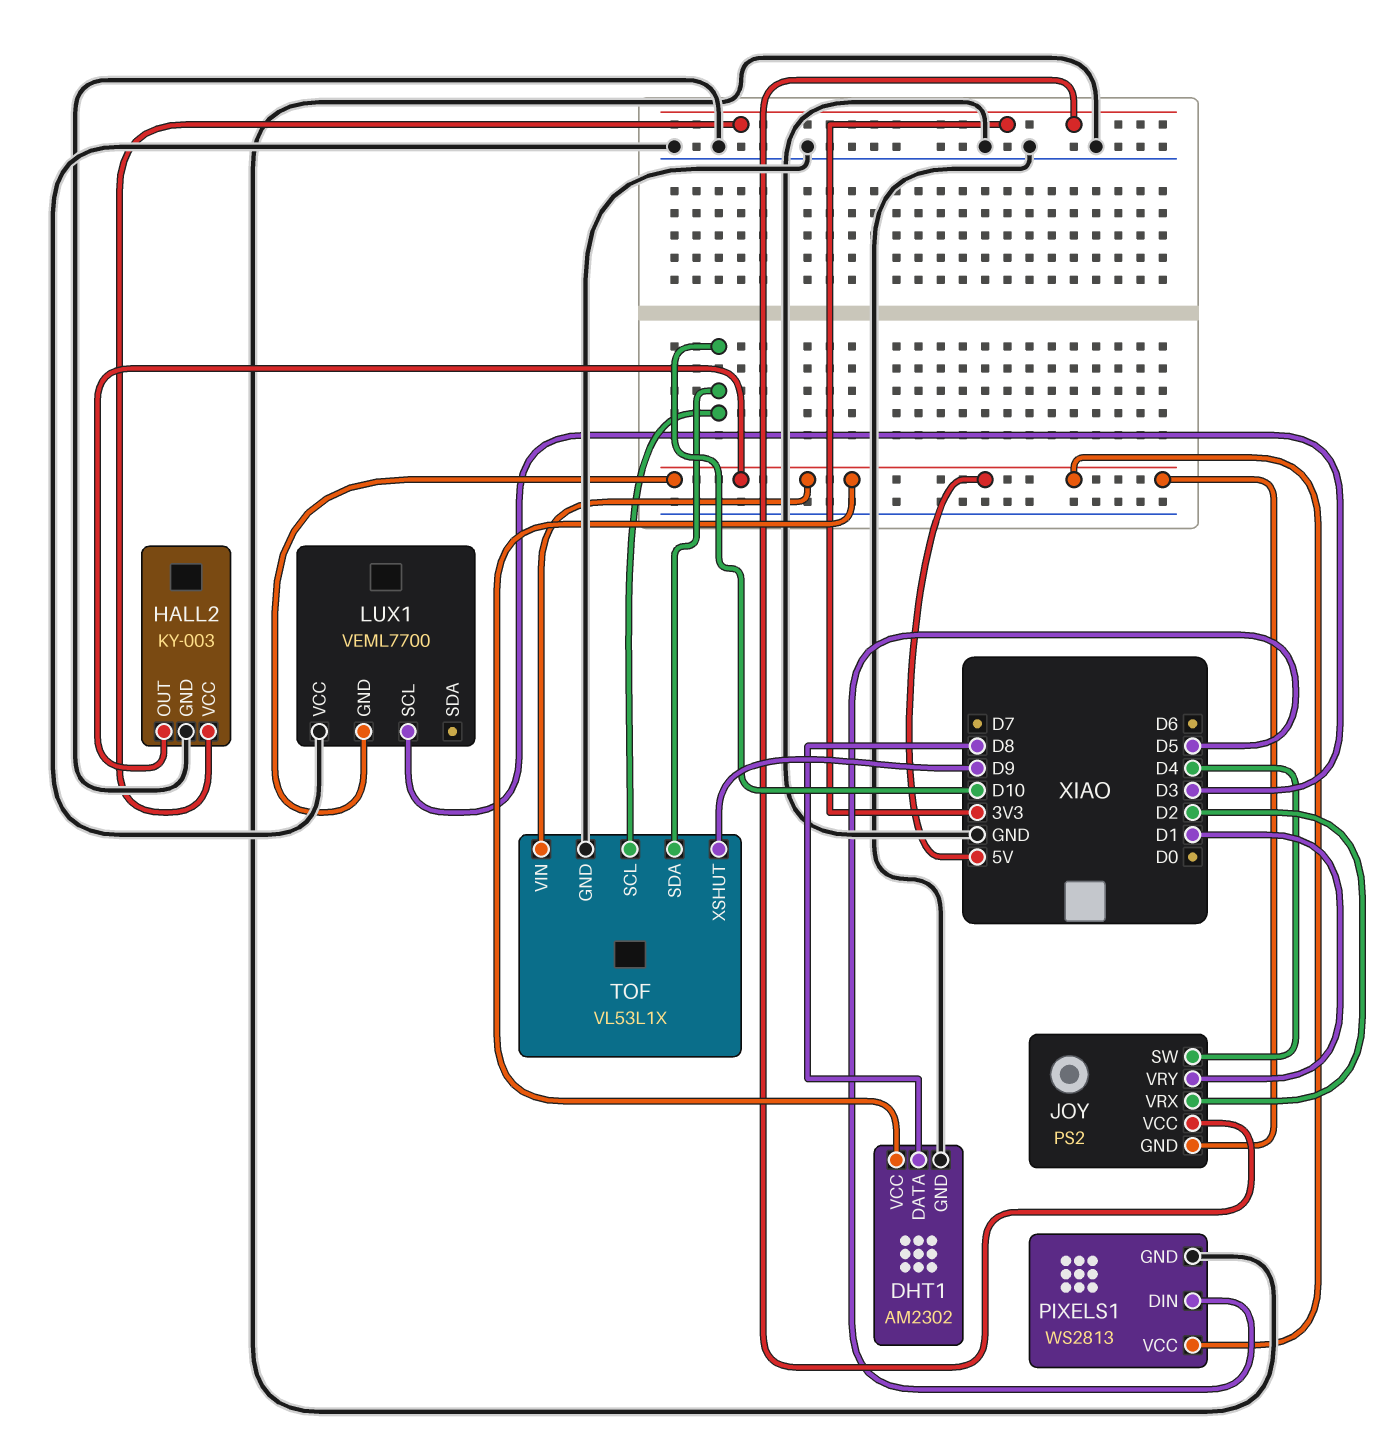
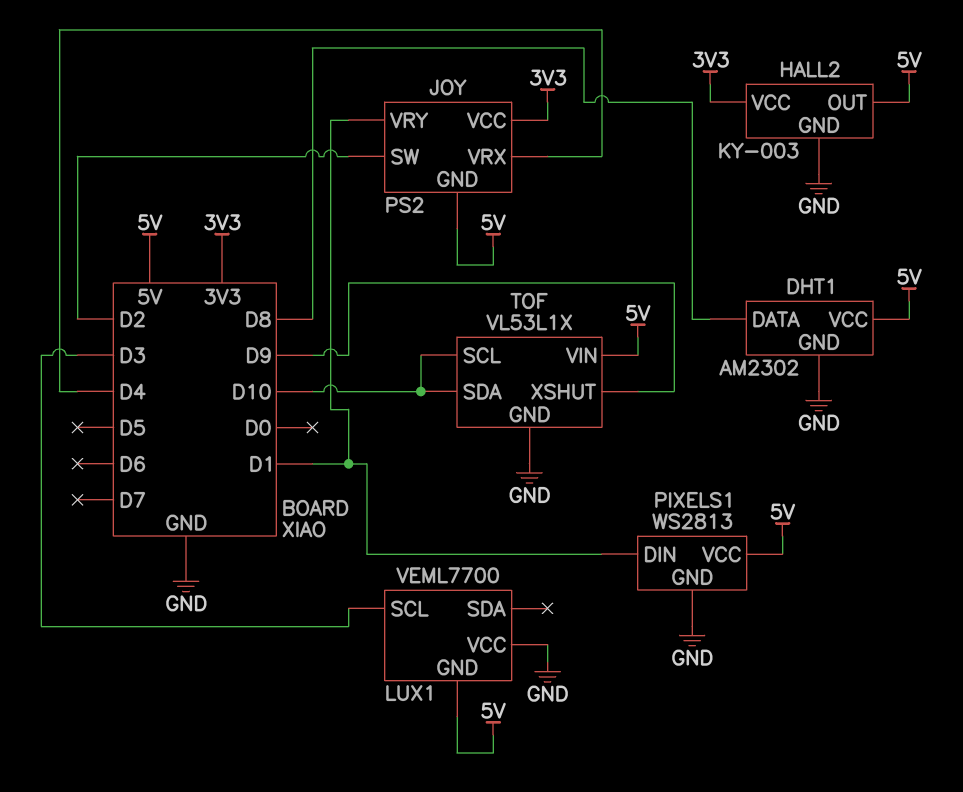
JOY pin SW: D4 -> D2
JOY pin VRX: D2 -> D4
PIXELS1 pin DIN: D5 -> D1

